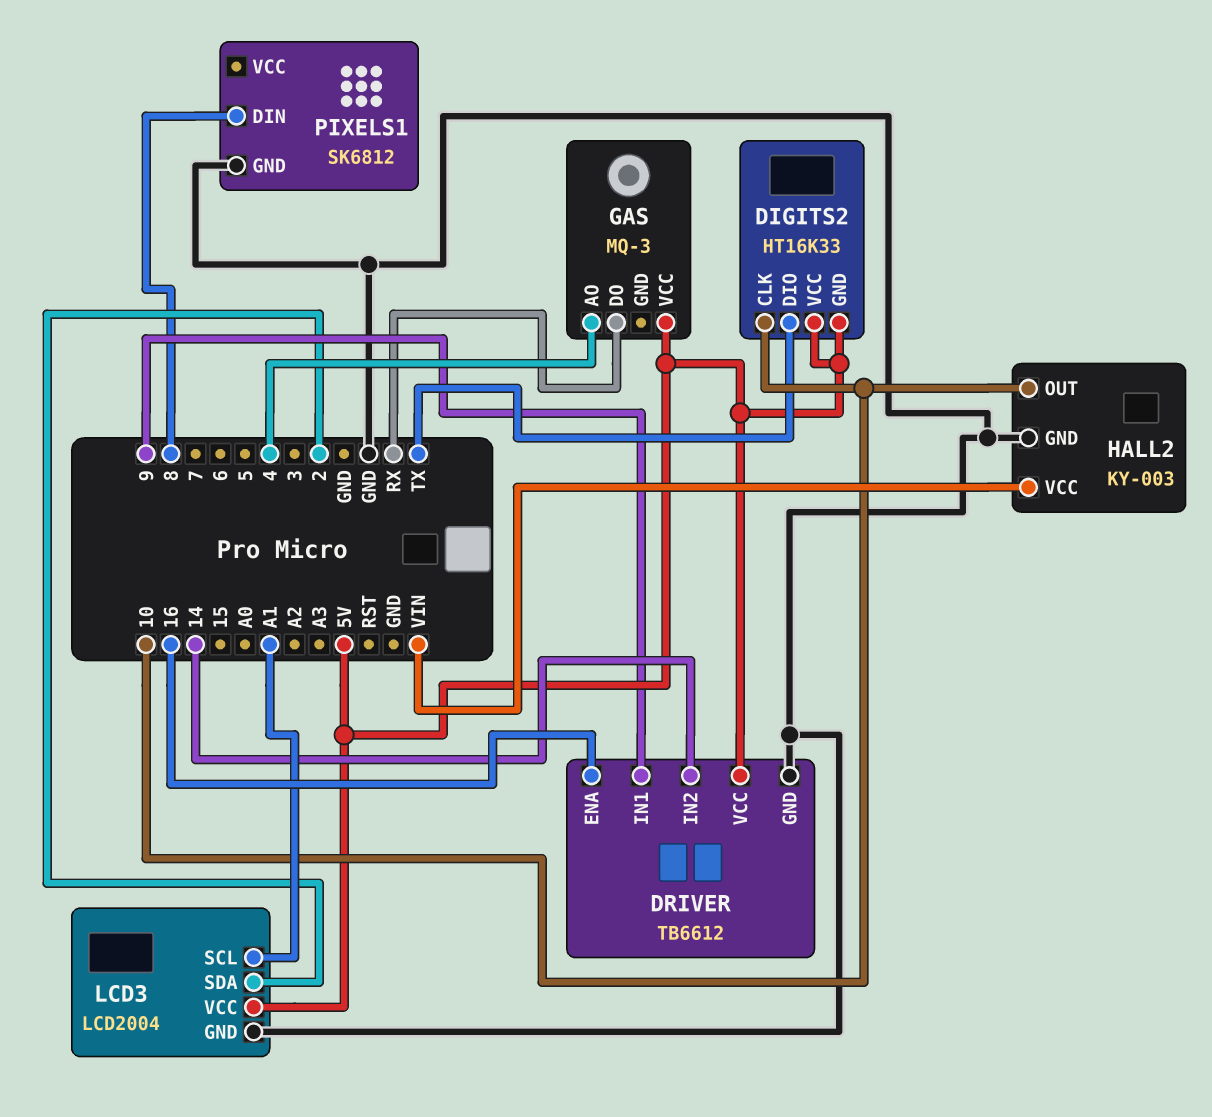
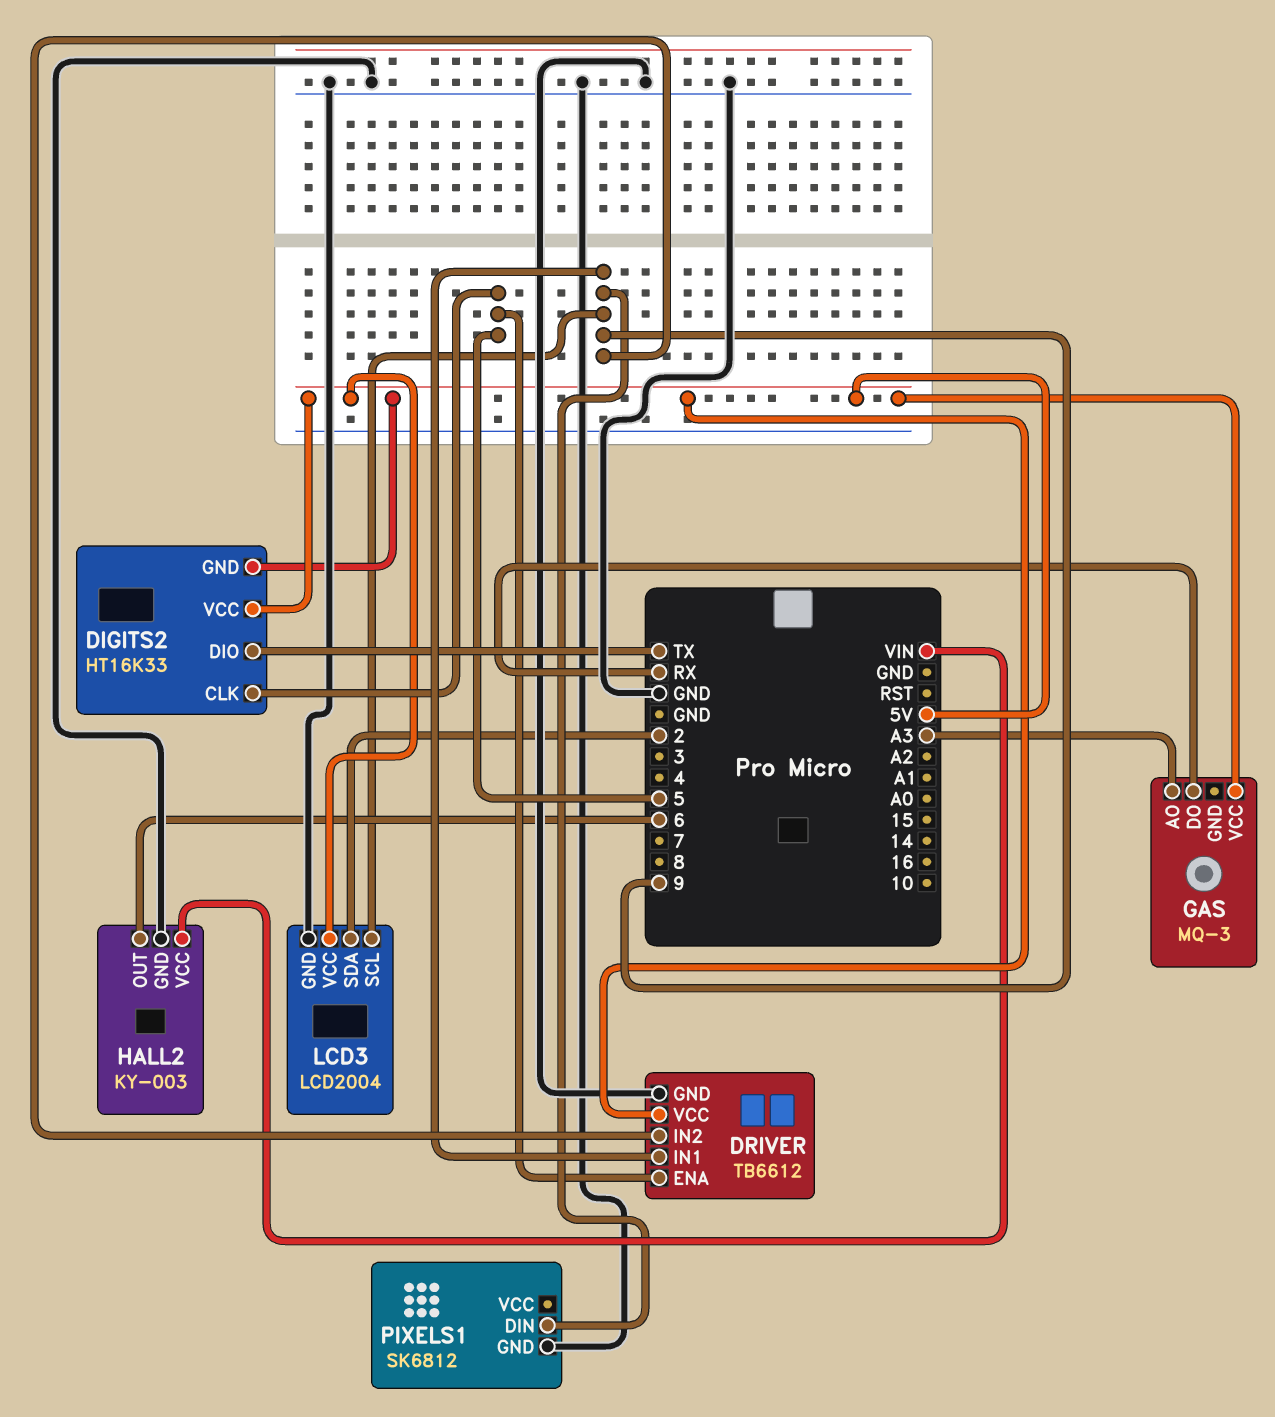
DIGITS2 pin CLK: 10 -> 5
DRIVER pin ENA: 16 -> 5
DRIVER pin IN2: 14 -> 9
GAS pin AO: 4 -> A3
HALL2 pin OUT: 10 -> 6
LCD3 pin SCL: A1 -> 9
PIXELS1 pin DIN: 8 -> 9

